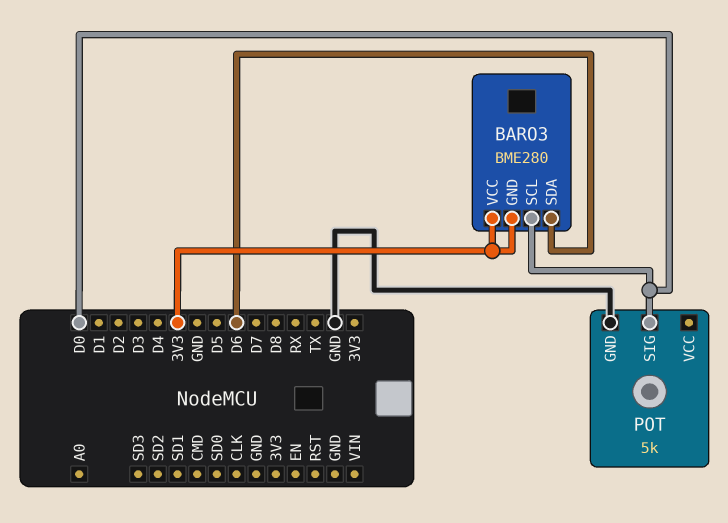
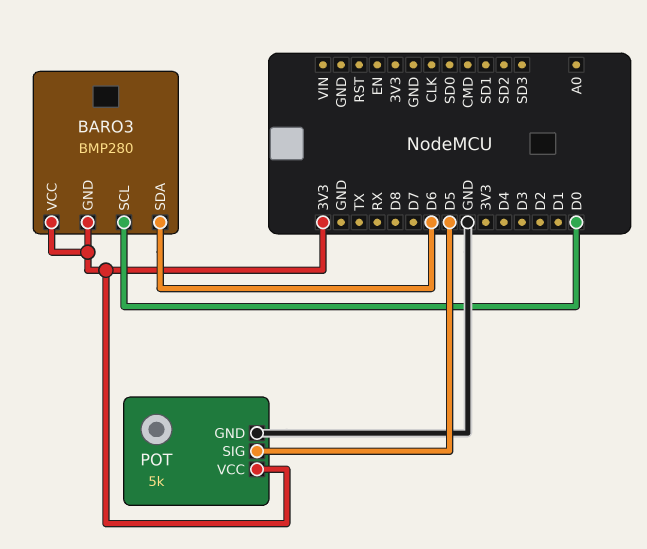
BARO3: BME280 -> BMP280
POT pin SIG: D0 -> D5
POT pin VCC: none -> 3V3

